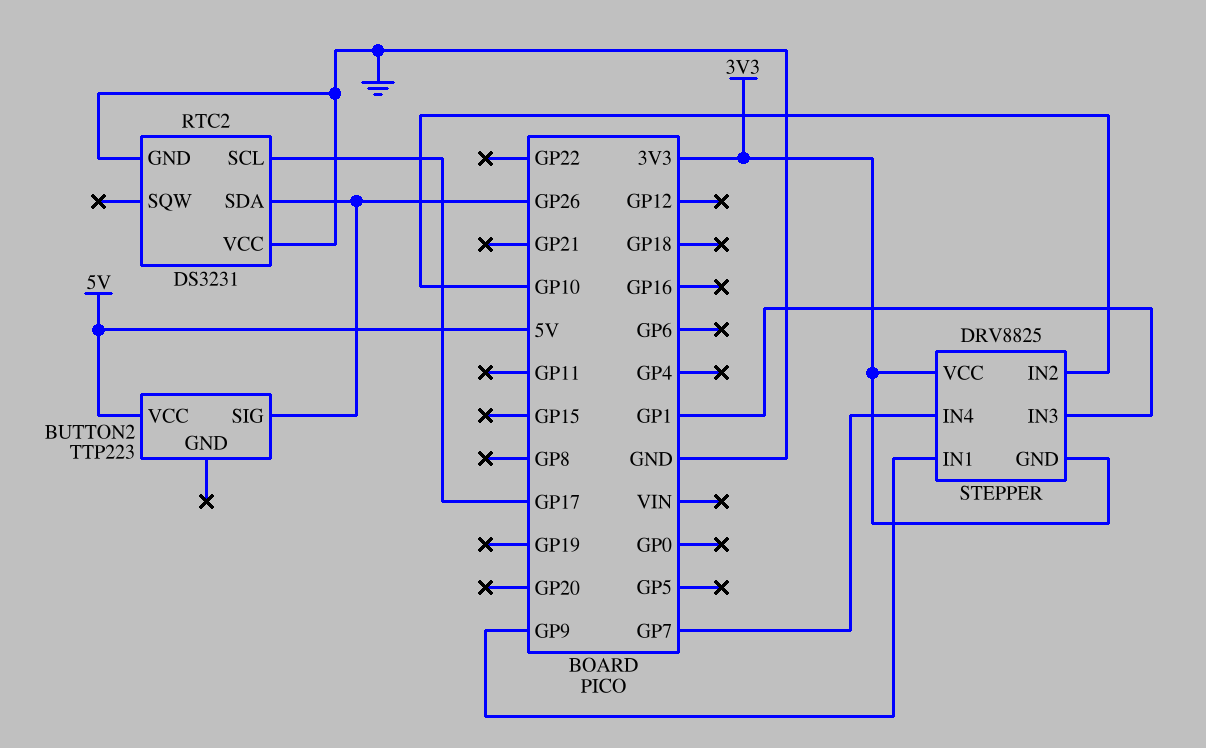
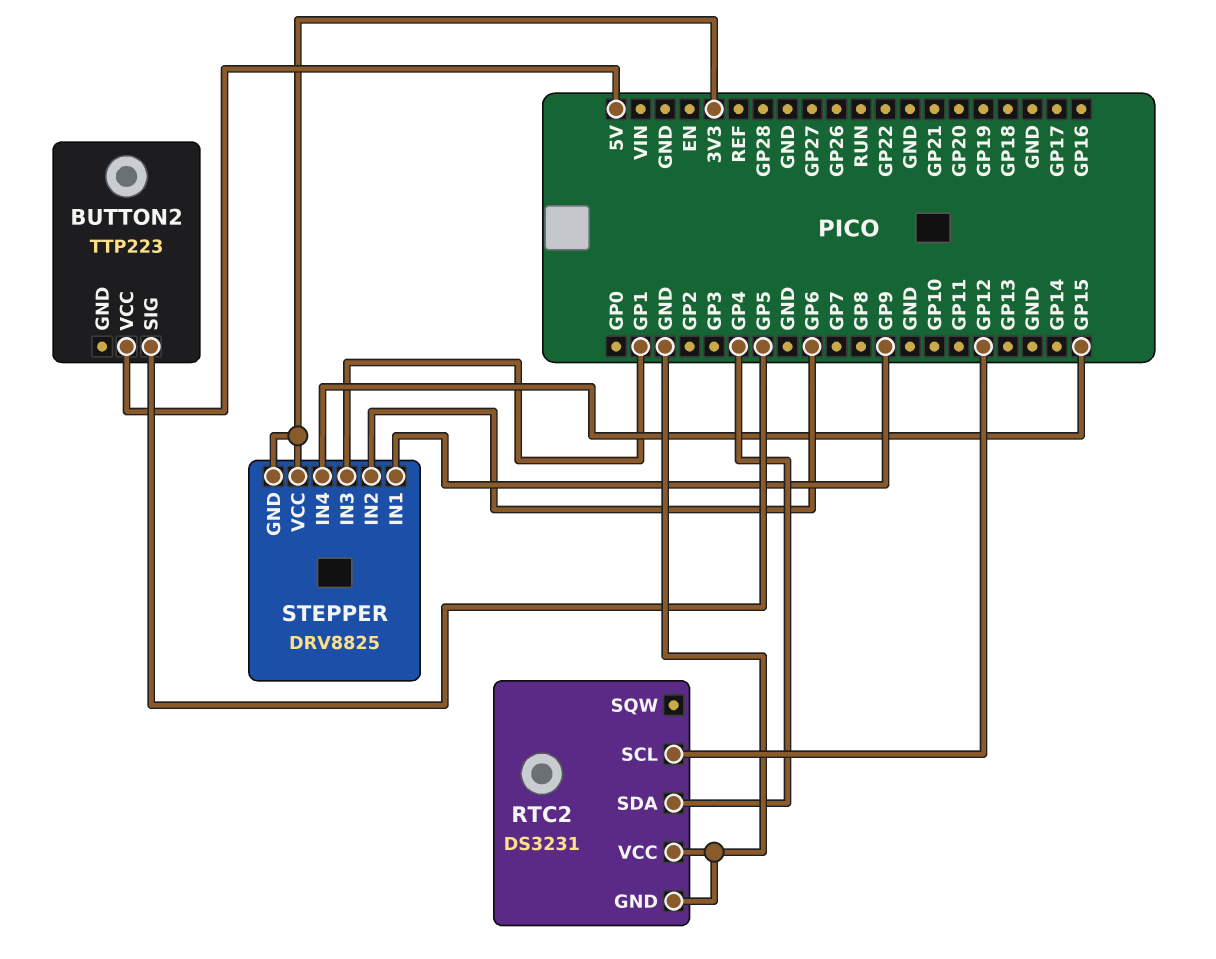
BUTTON2 pin SIG: GP26 -> GP5
RTC2 pin SCL: GP17 -> GP12
RTC2 pin SDA: GP26 -> GP4
STEPPER pin IN2: GP10 -> GP6
STEPPER pin IN4: GP7 -> GP15

